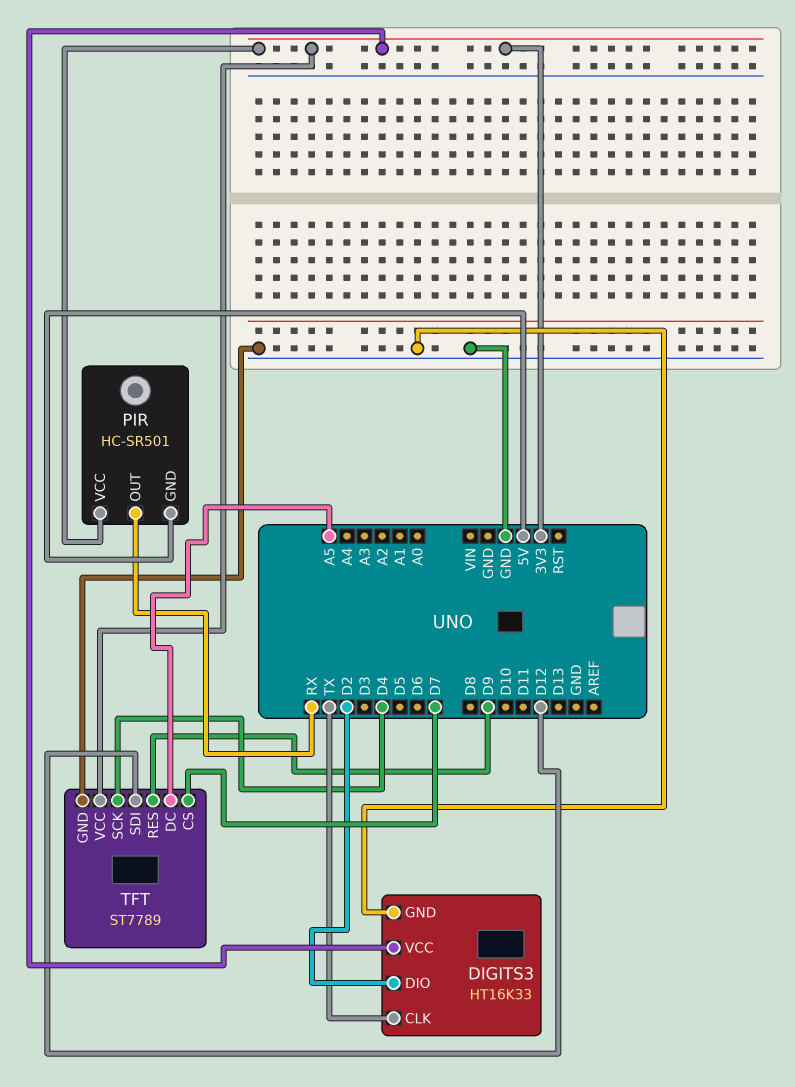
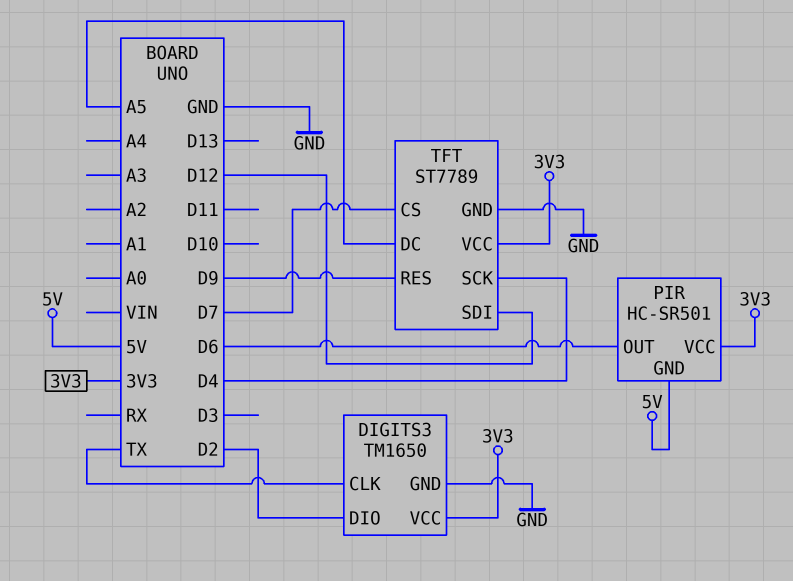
DIGITS3: HT16K33 -> TM1650
PIR pin OUT: RX -> D6

